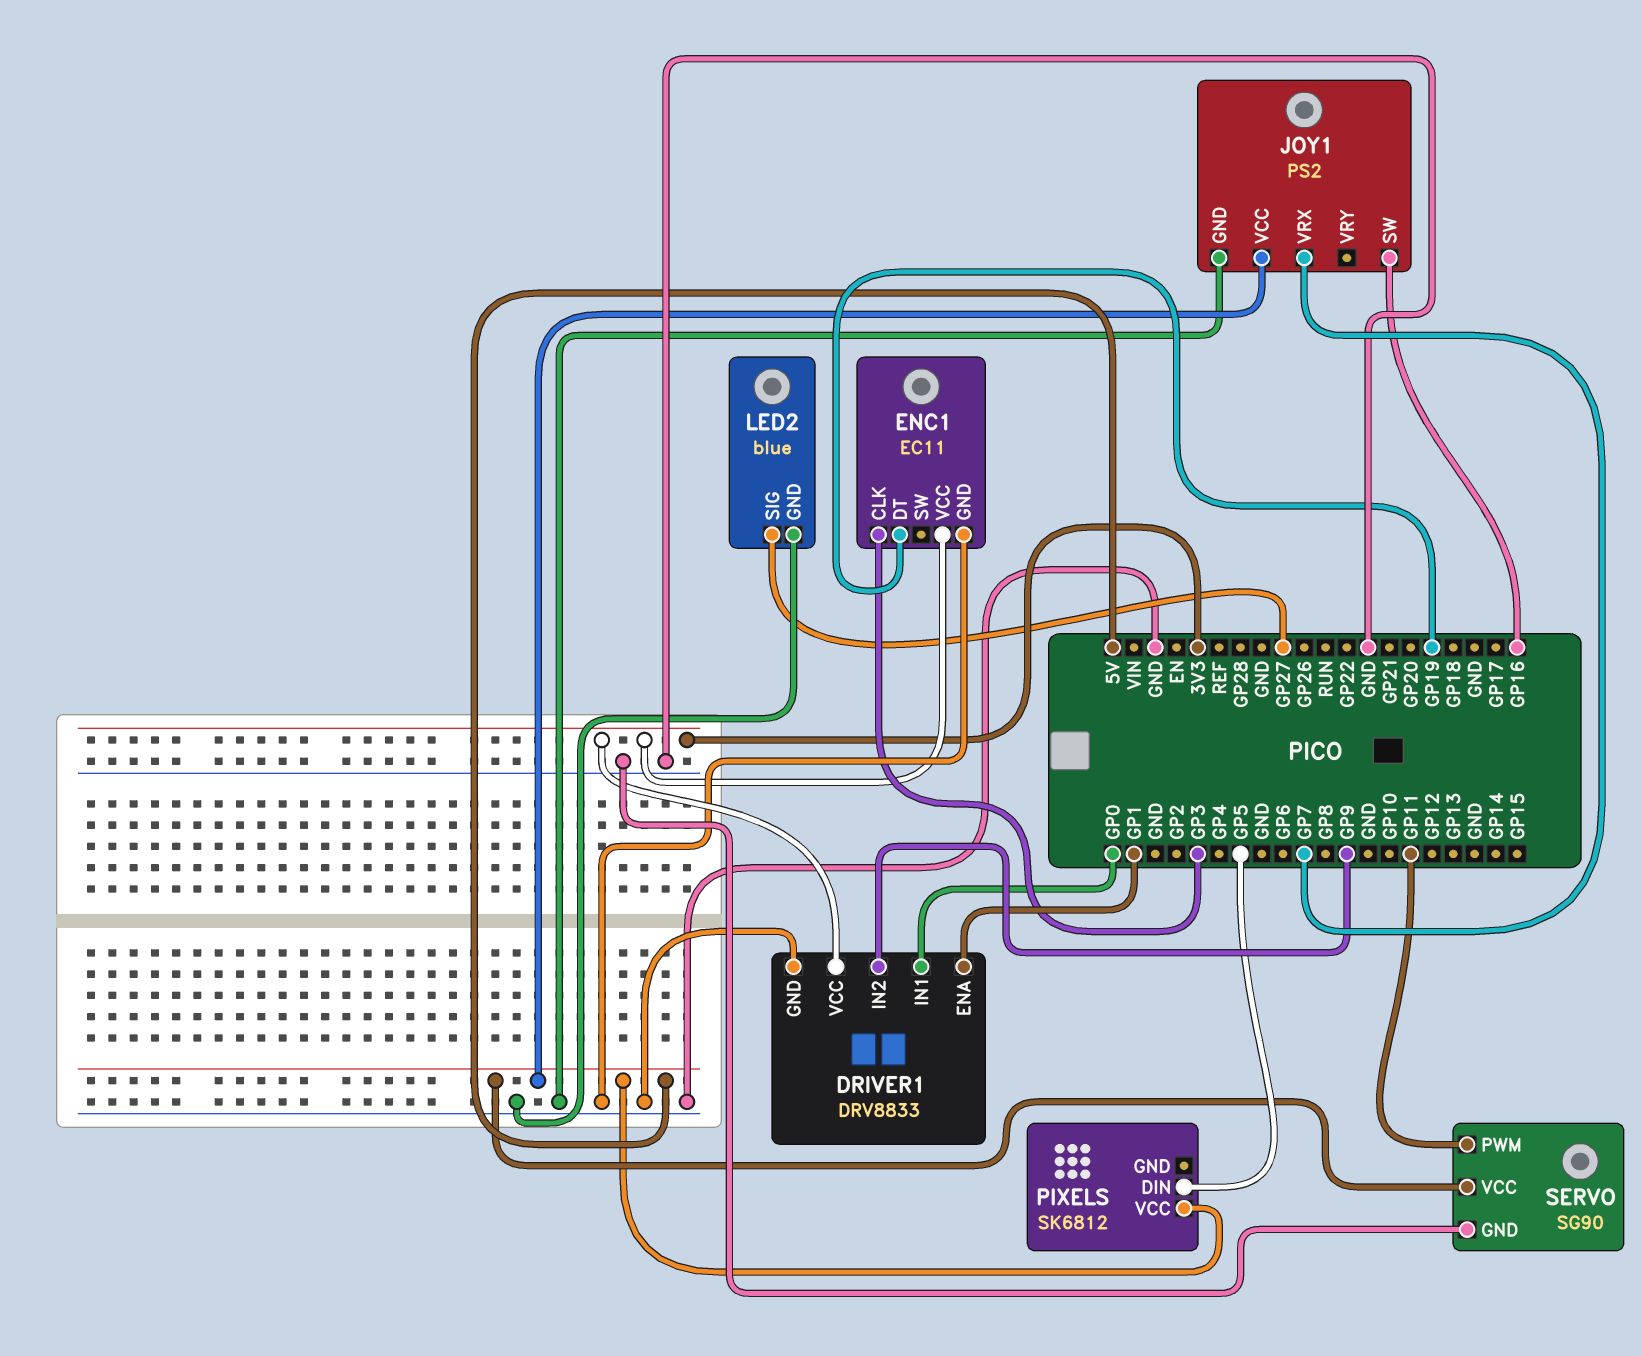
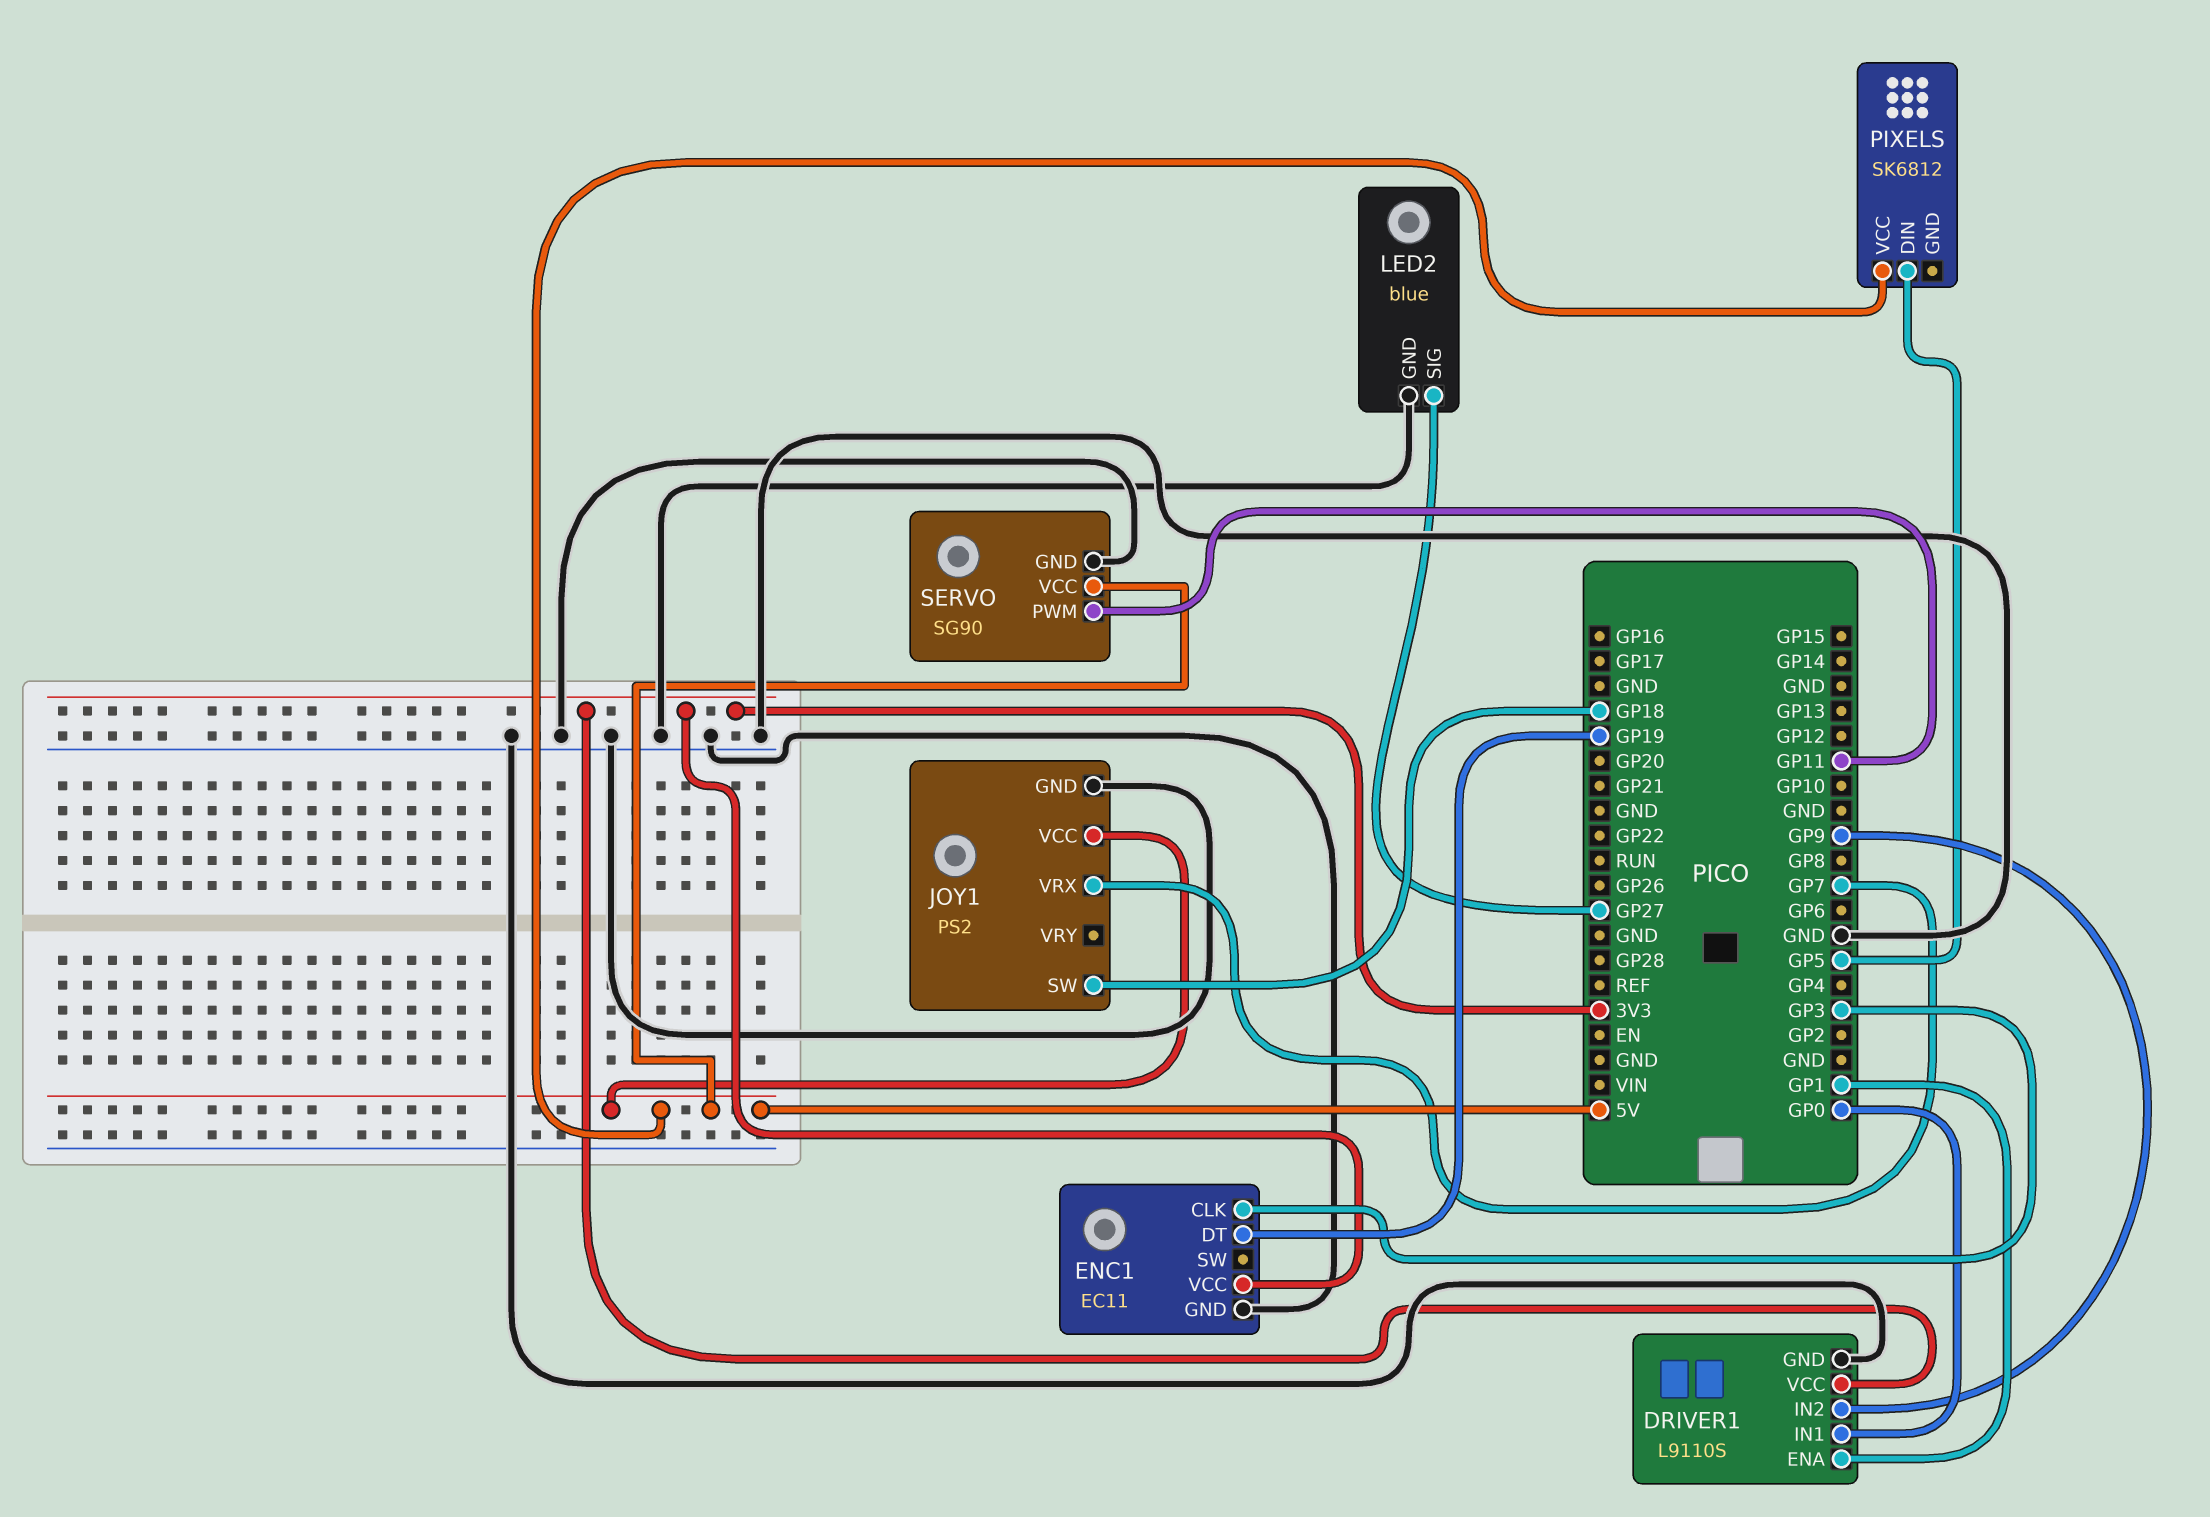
DRIVER1: DRV8833 -> L9110S
JOY1 pin SW: GP16 -> GP18

